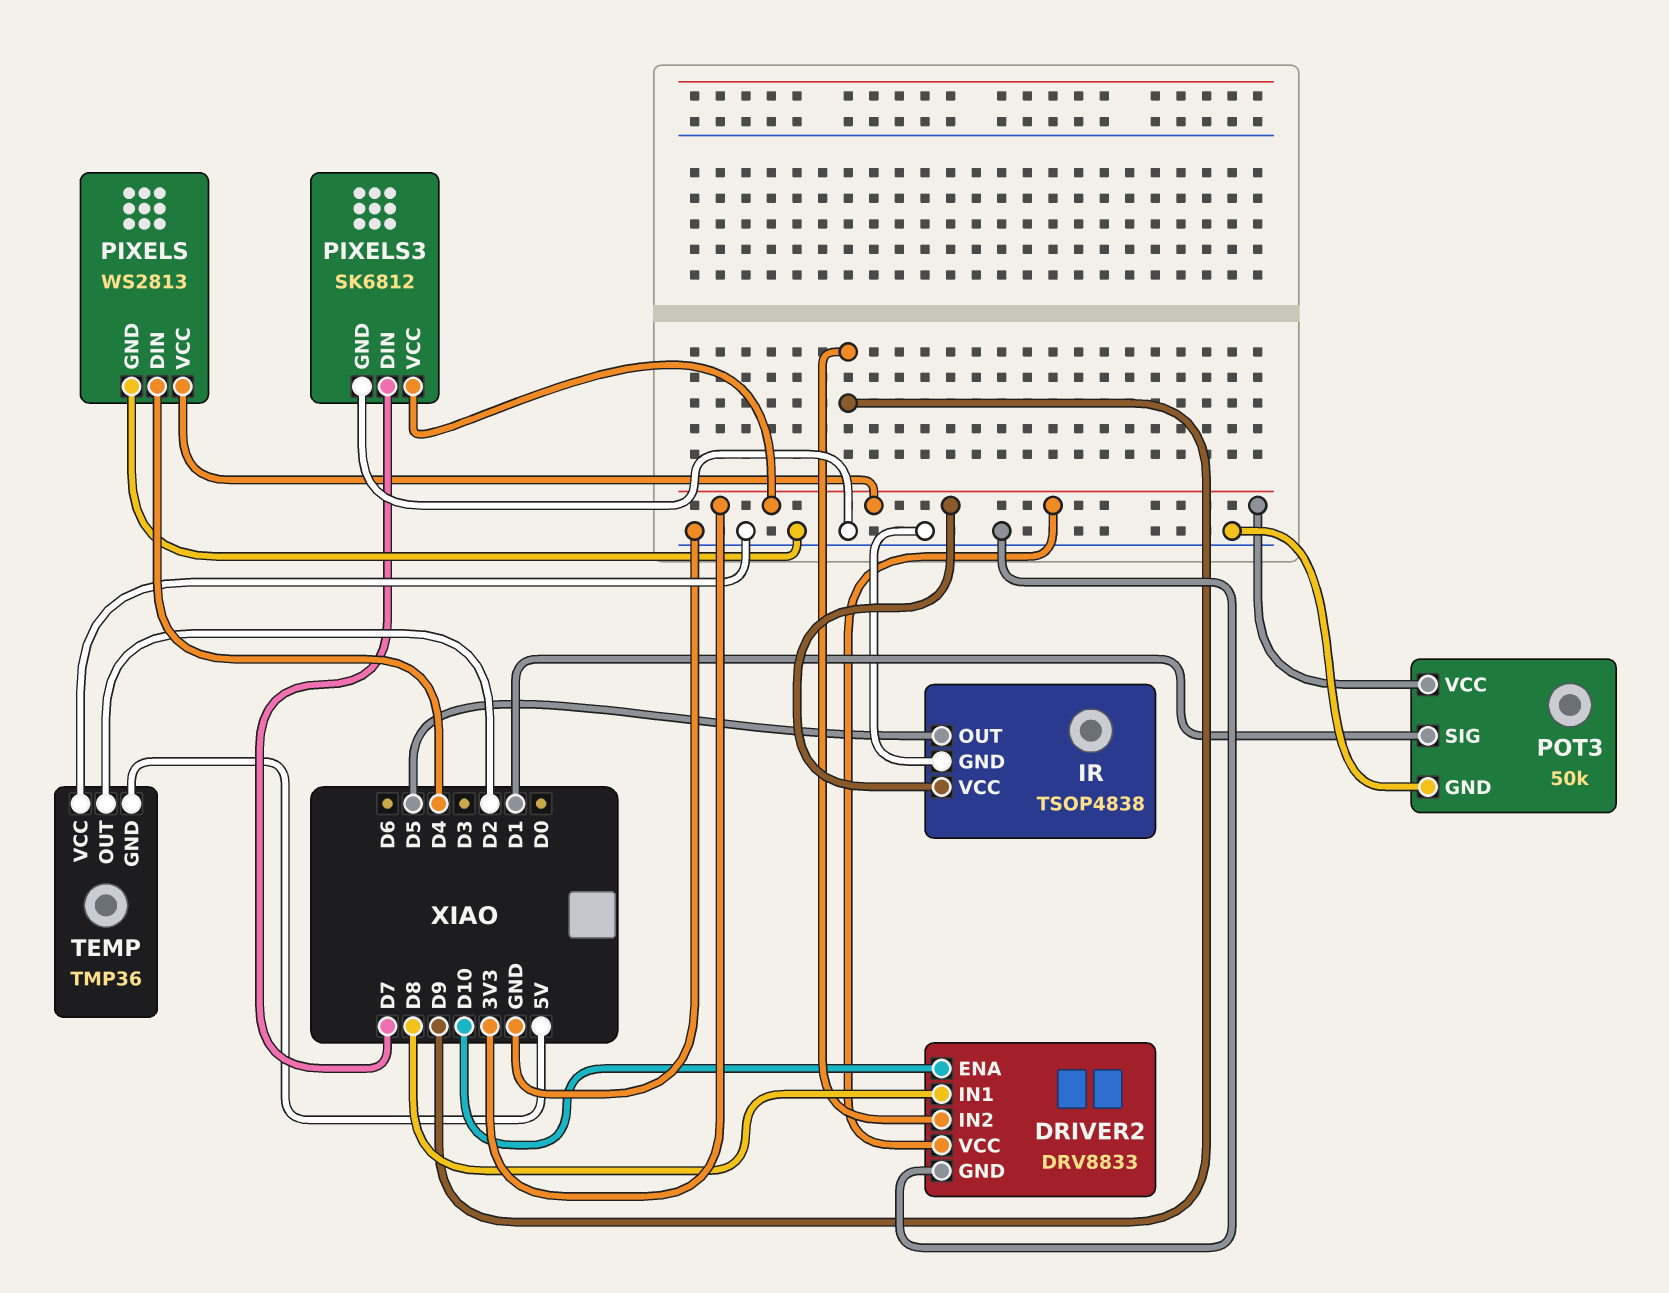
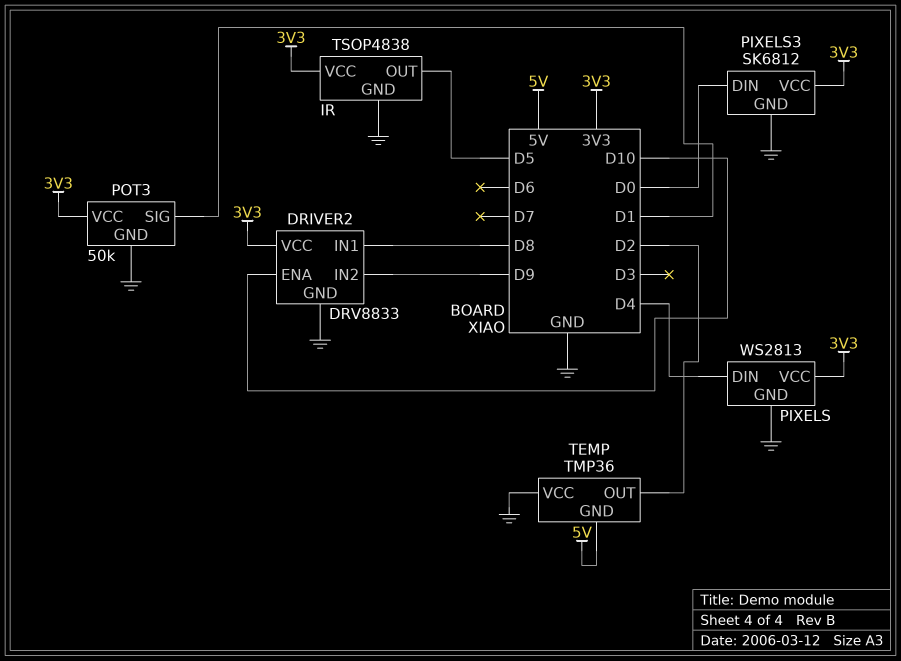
PIXELS3 pin DIN: D7 -> D0

